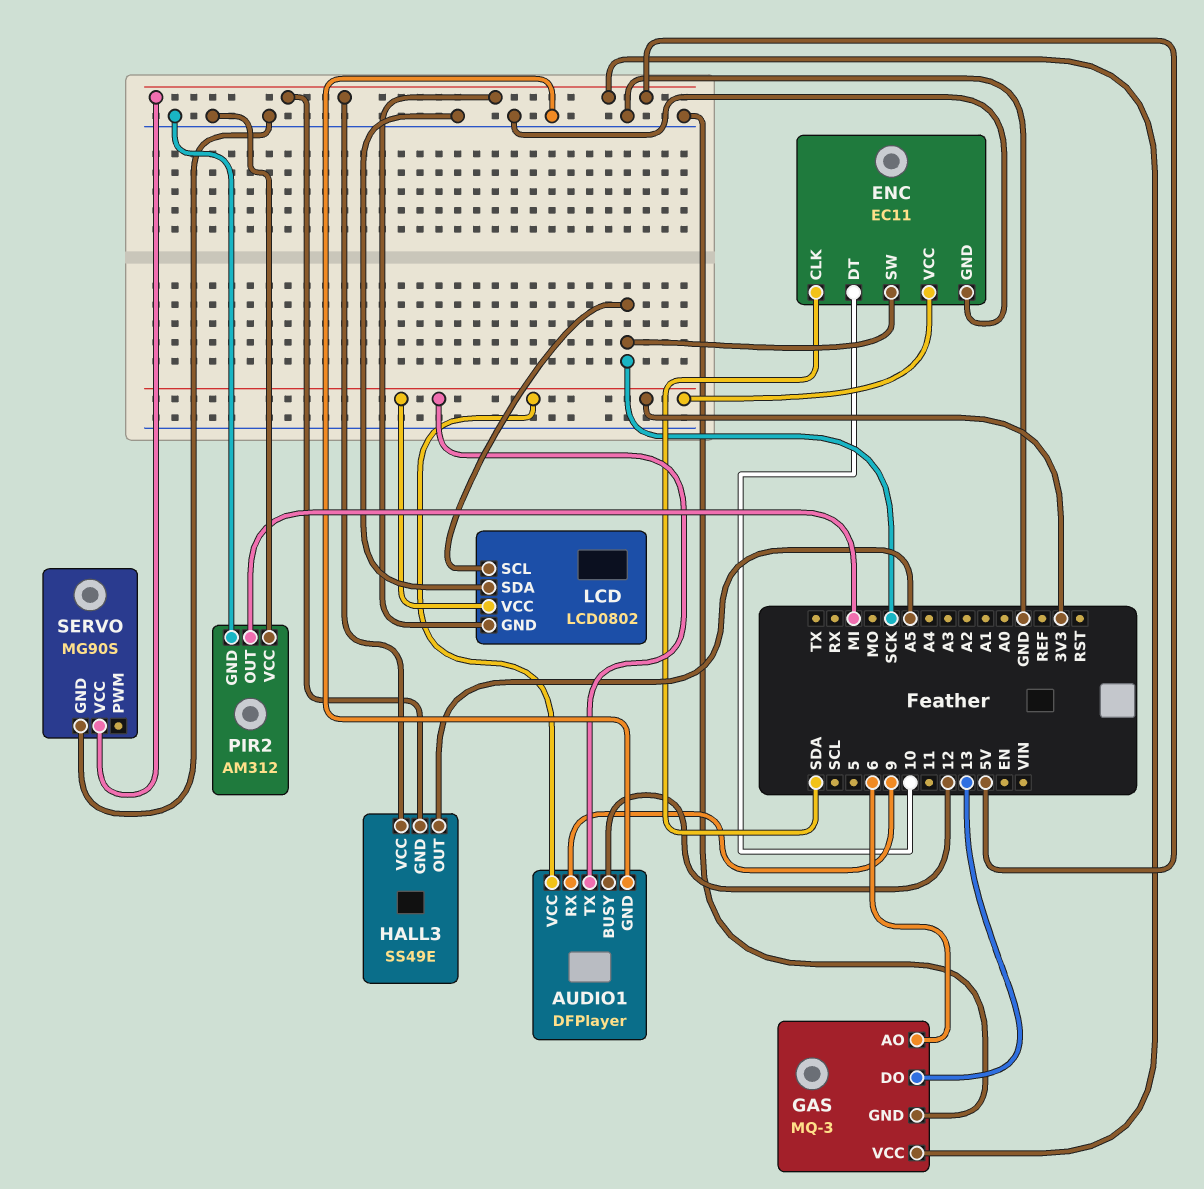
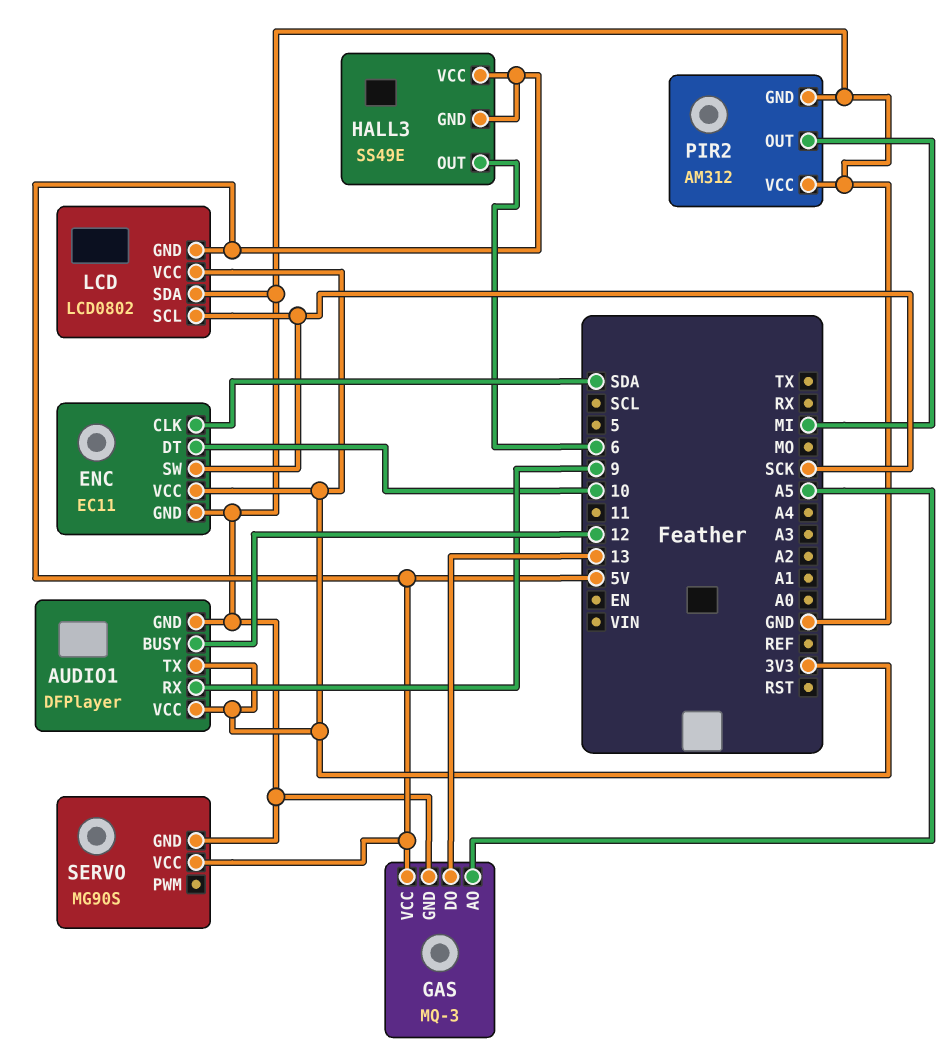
GAS pin AO: 6 -> A5
HALL3 pin OUT: A5 -> 6

